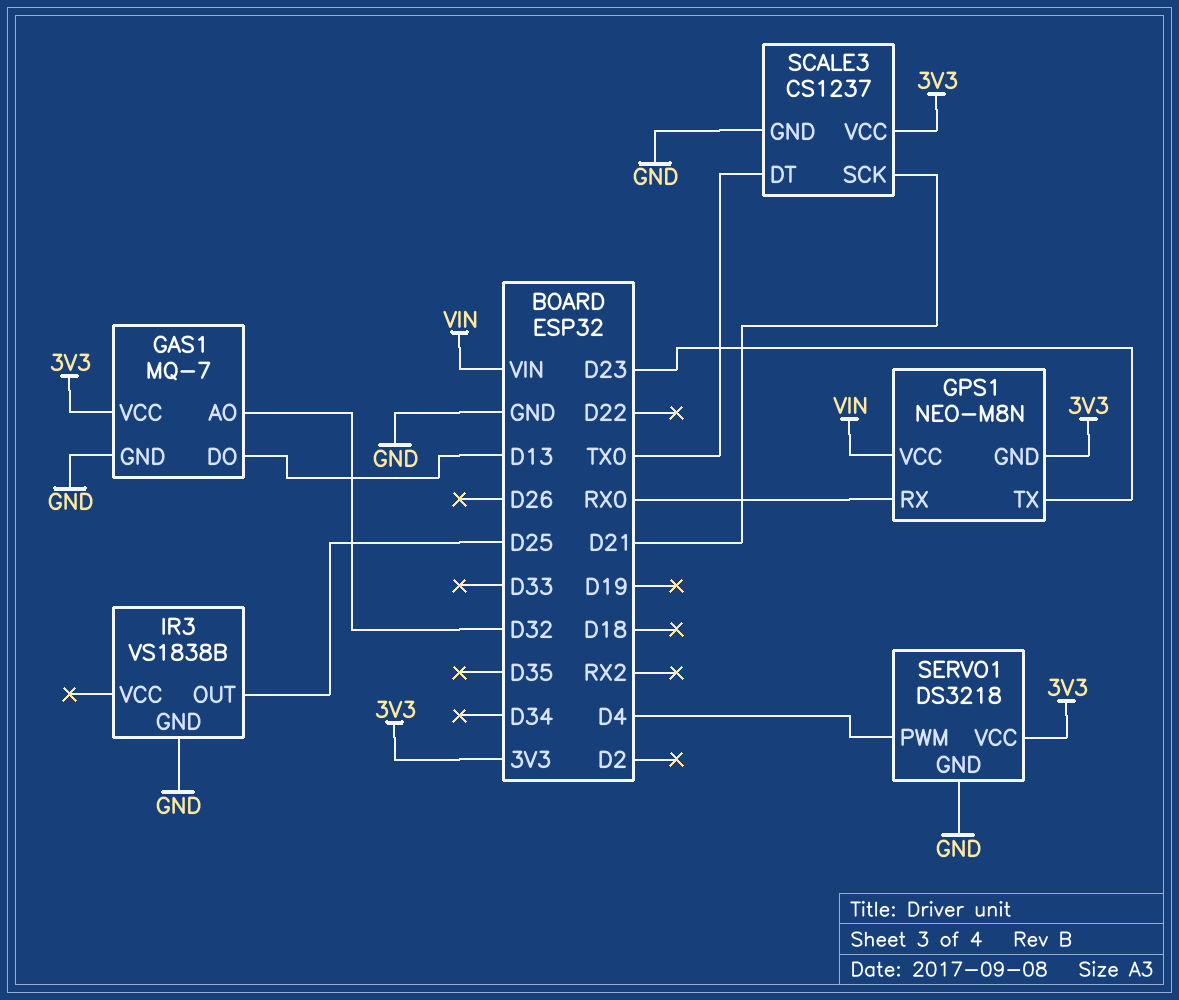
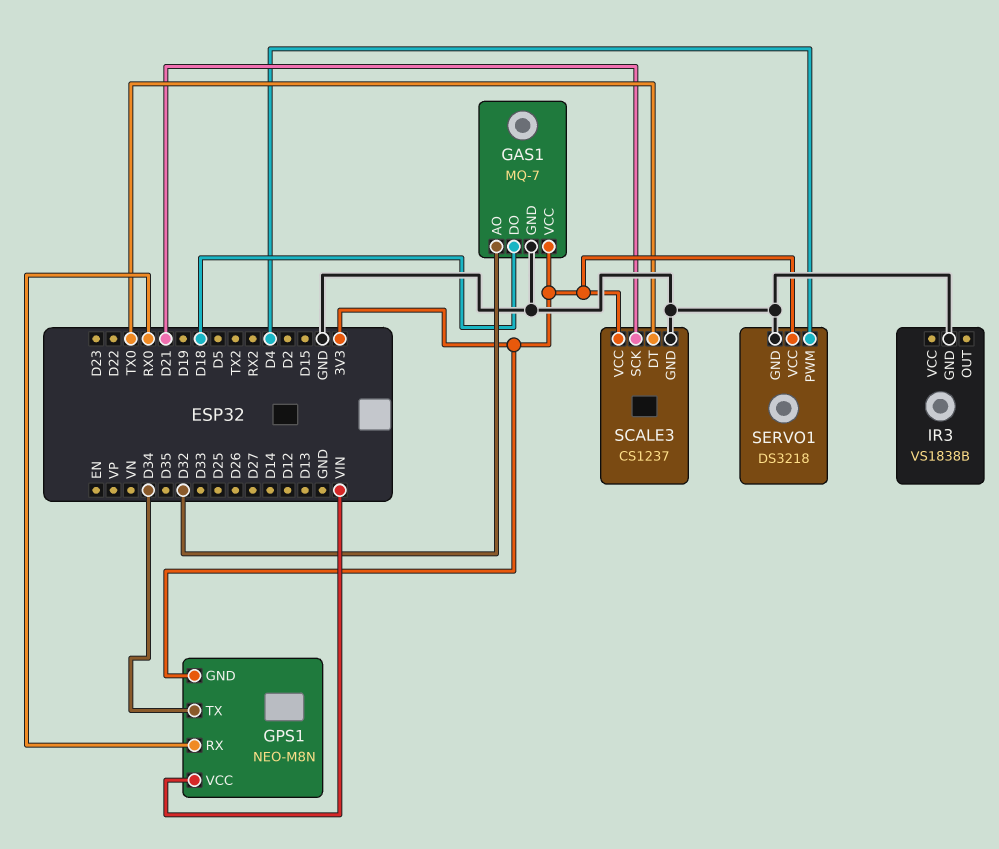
GAS1 pin DO: D13 -> D18
GPS1 pin TX: D23 -> D34
IR3 pin OUT: D25 -> none

